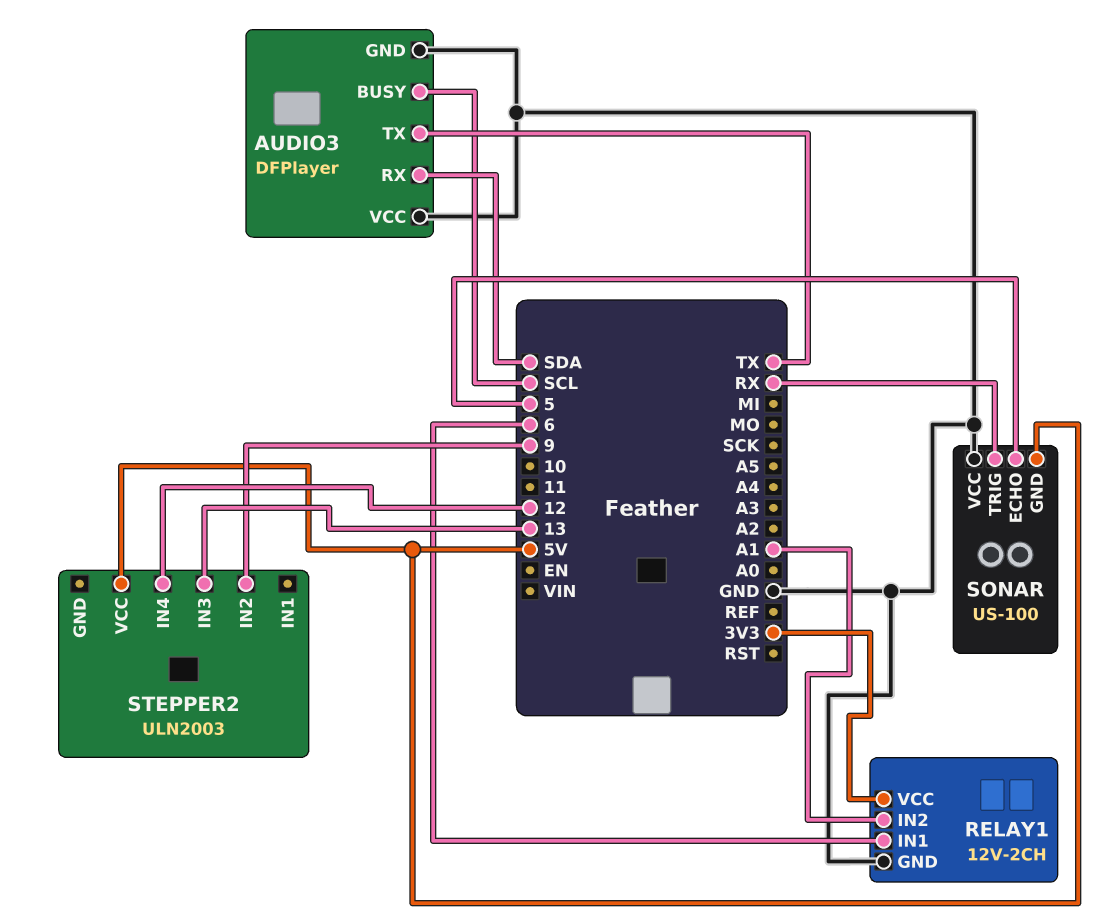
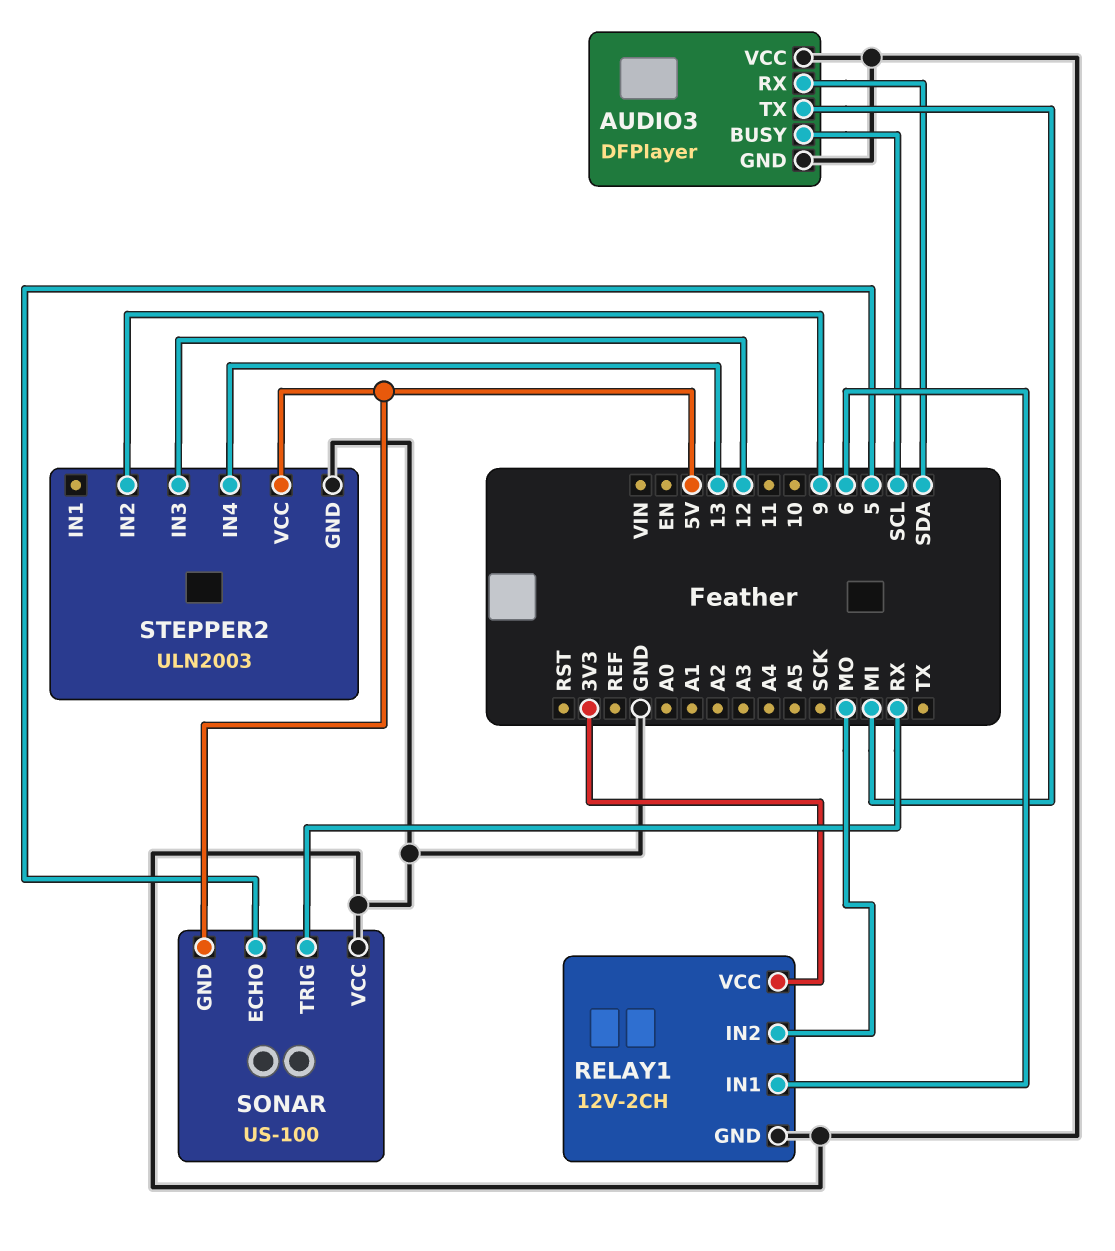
AUDIO3 pin TX: TX -> MI
RELAY1 pin IN2: A1 -> MO
STEPPER2 pin GND: none -> GND
STEPPER2 pin IN3: 13 -> 12
STEPPER2 pin IN4: 12 -> 13

